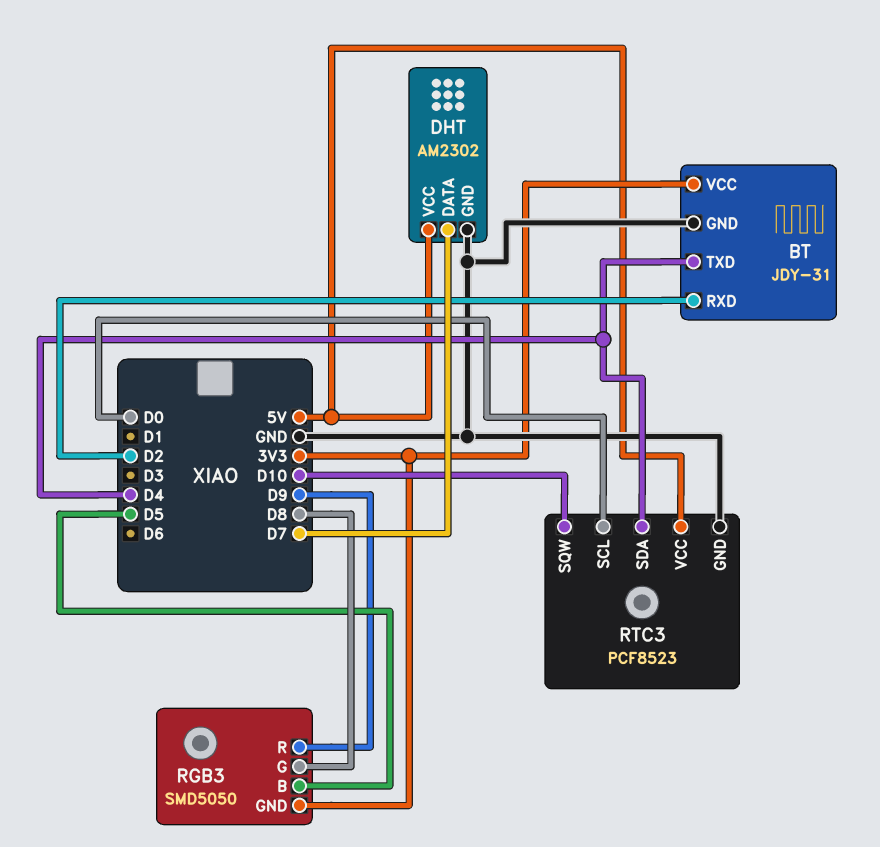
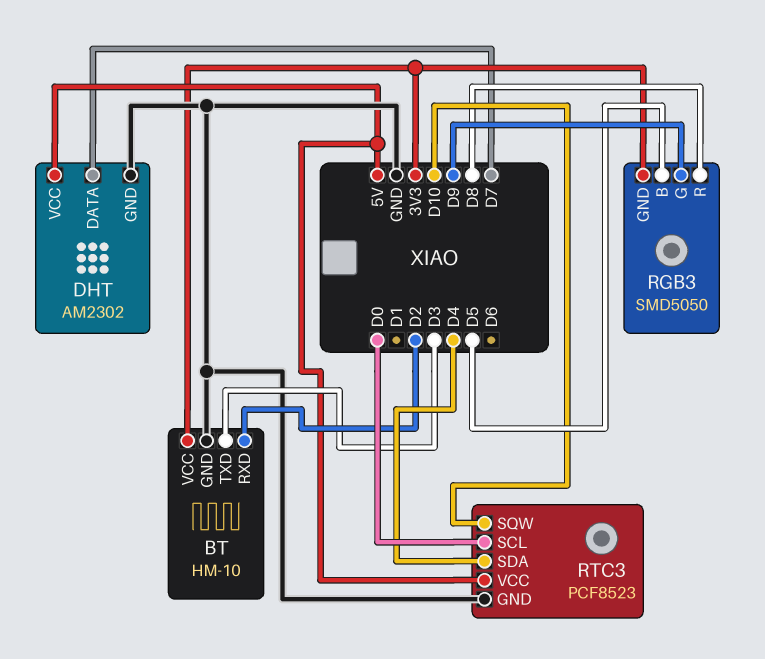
BT: JDY-31 -> HM-10
BT pin TXD: D4 -> D3
RGB3 pin G: D8 -> D9
RGB3 pin R: D9 -> D8

